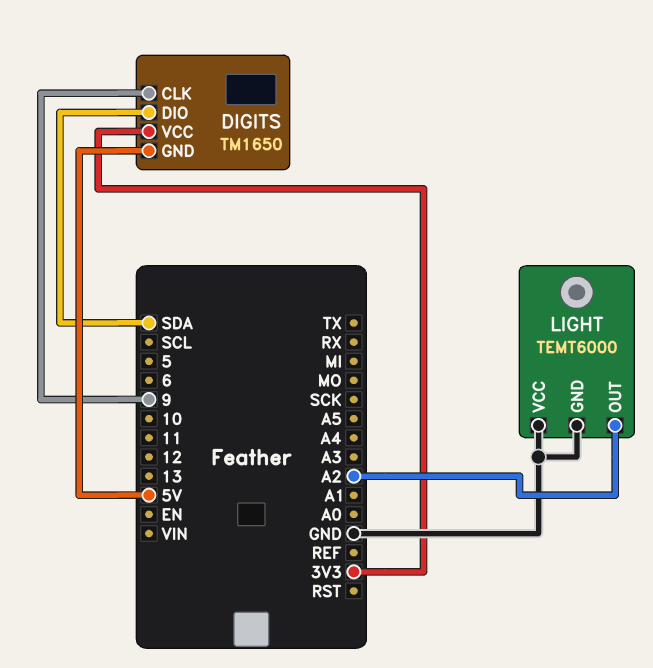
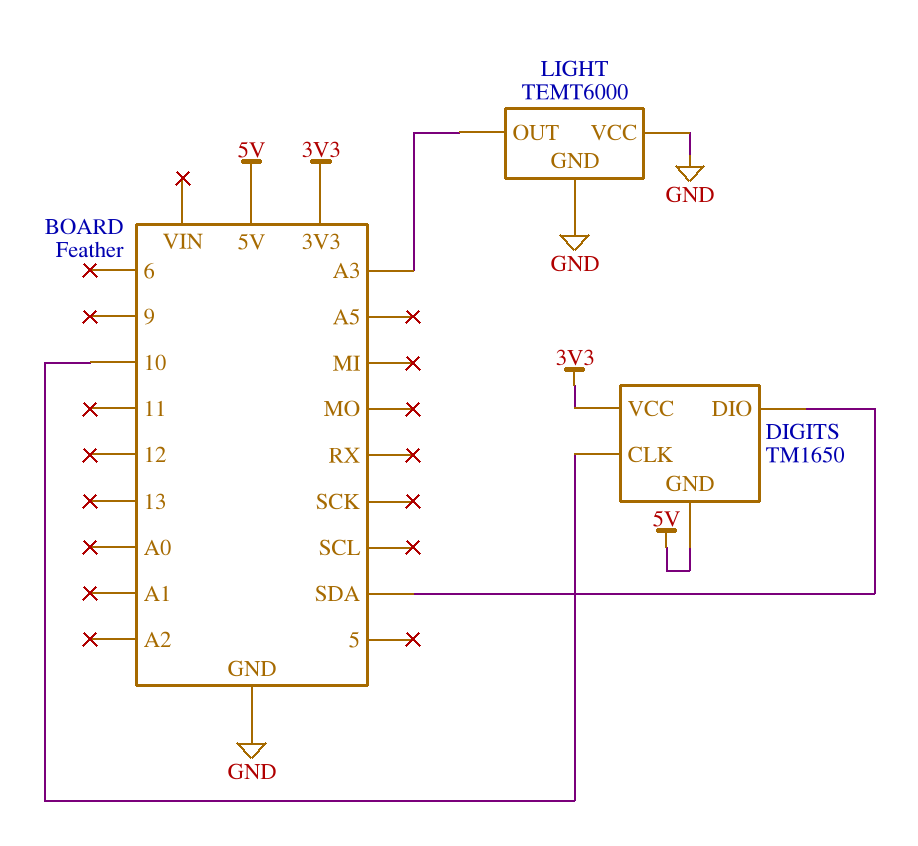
DIGITS pin CLK: 9 -> 10
LIGHT pin OUT: A2 -> A3

